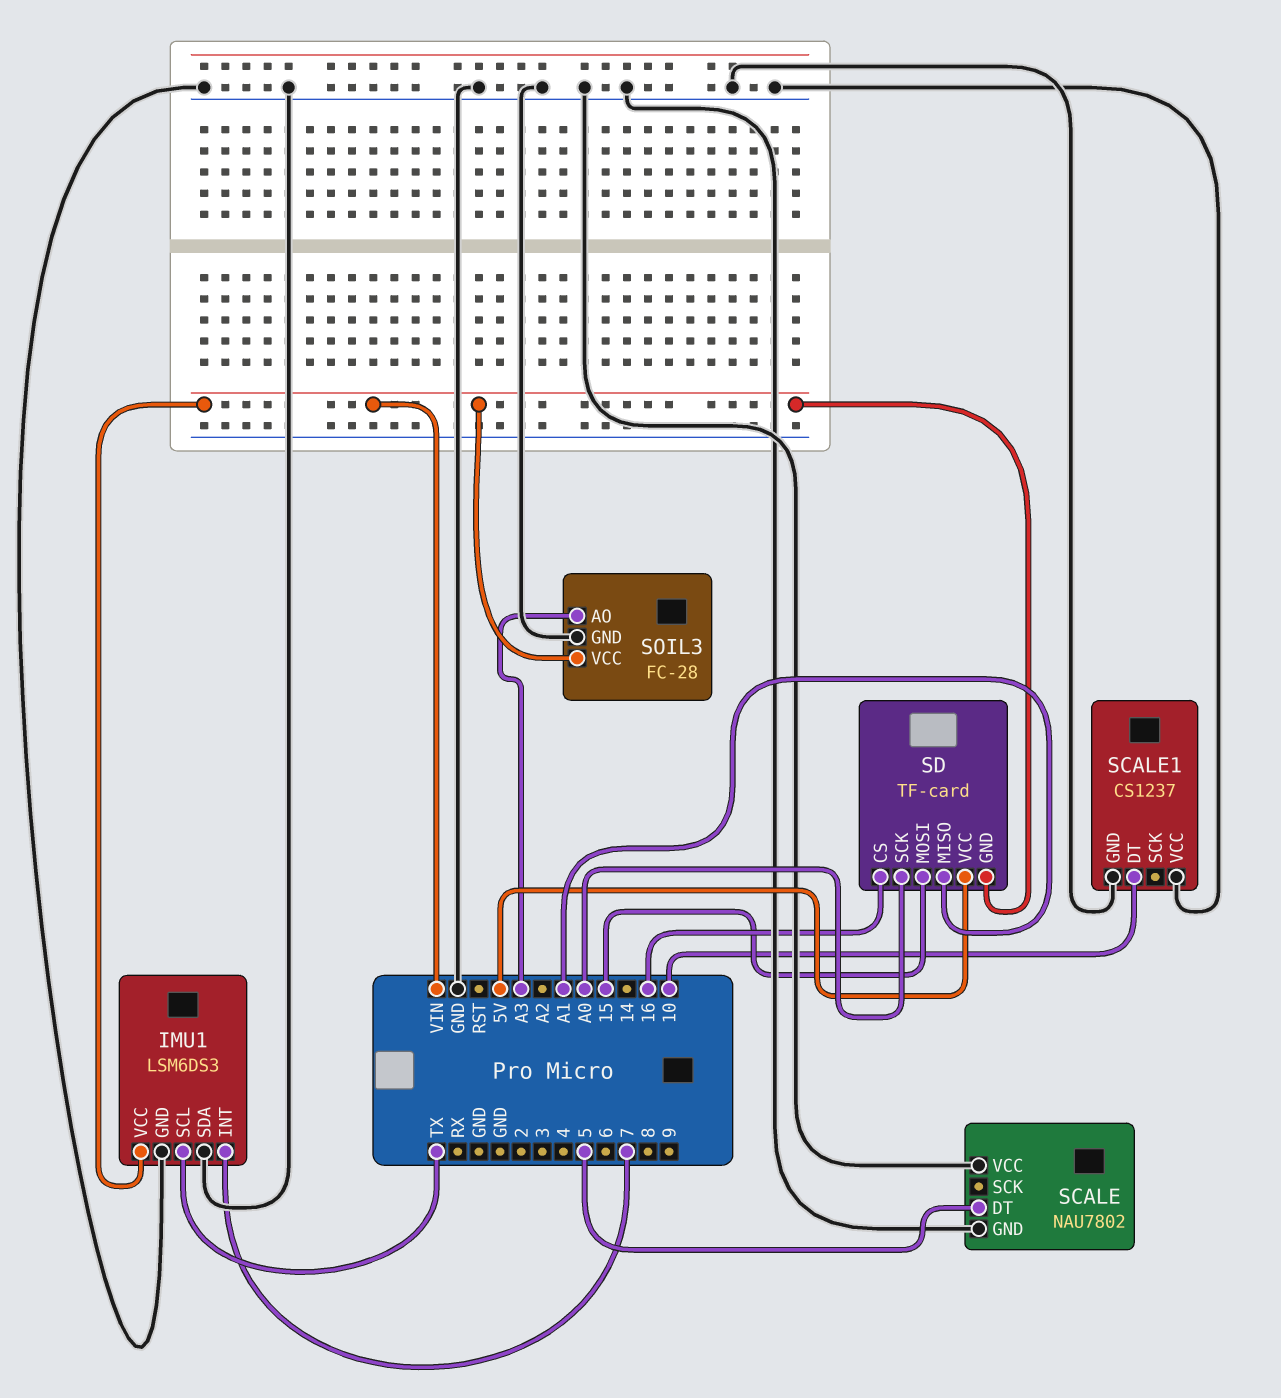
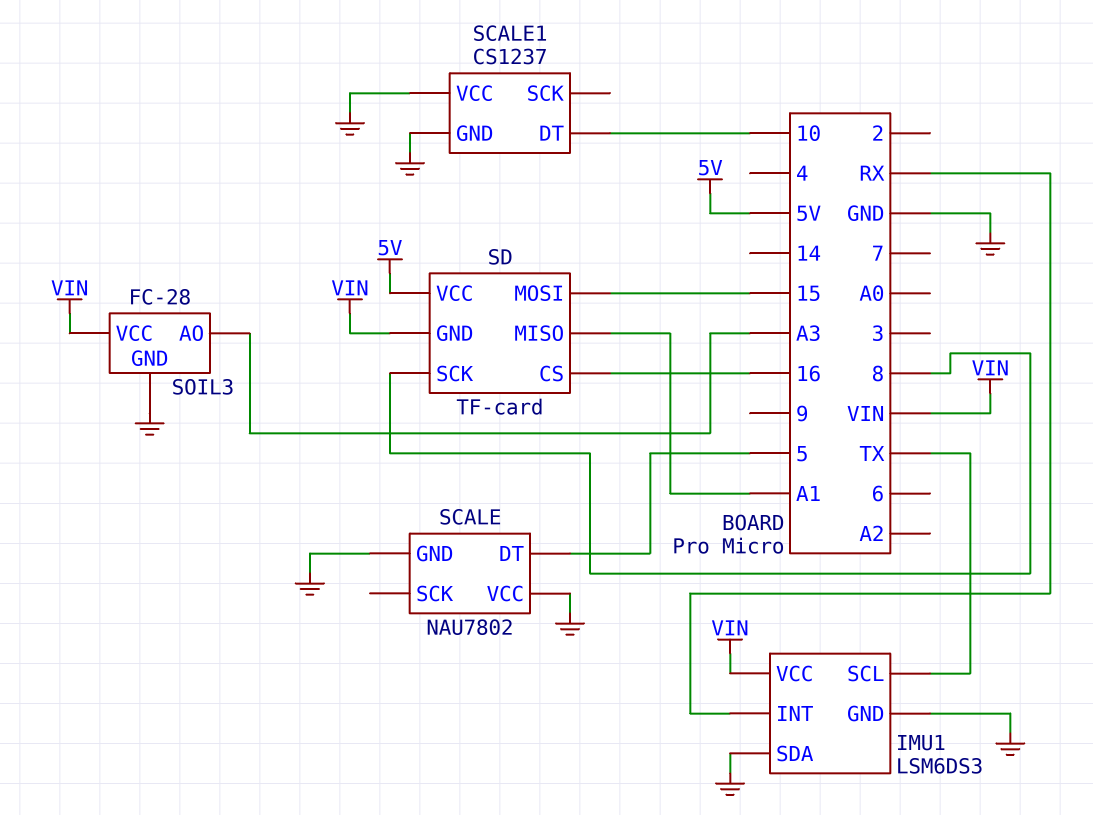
IMU1 pin INT: 7 -> RX
SD pin SCK: A0 -> 8

